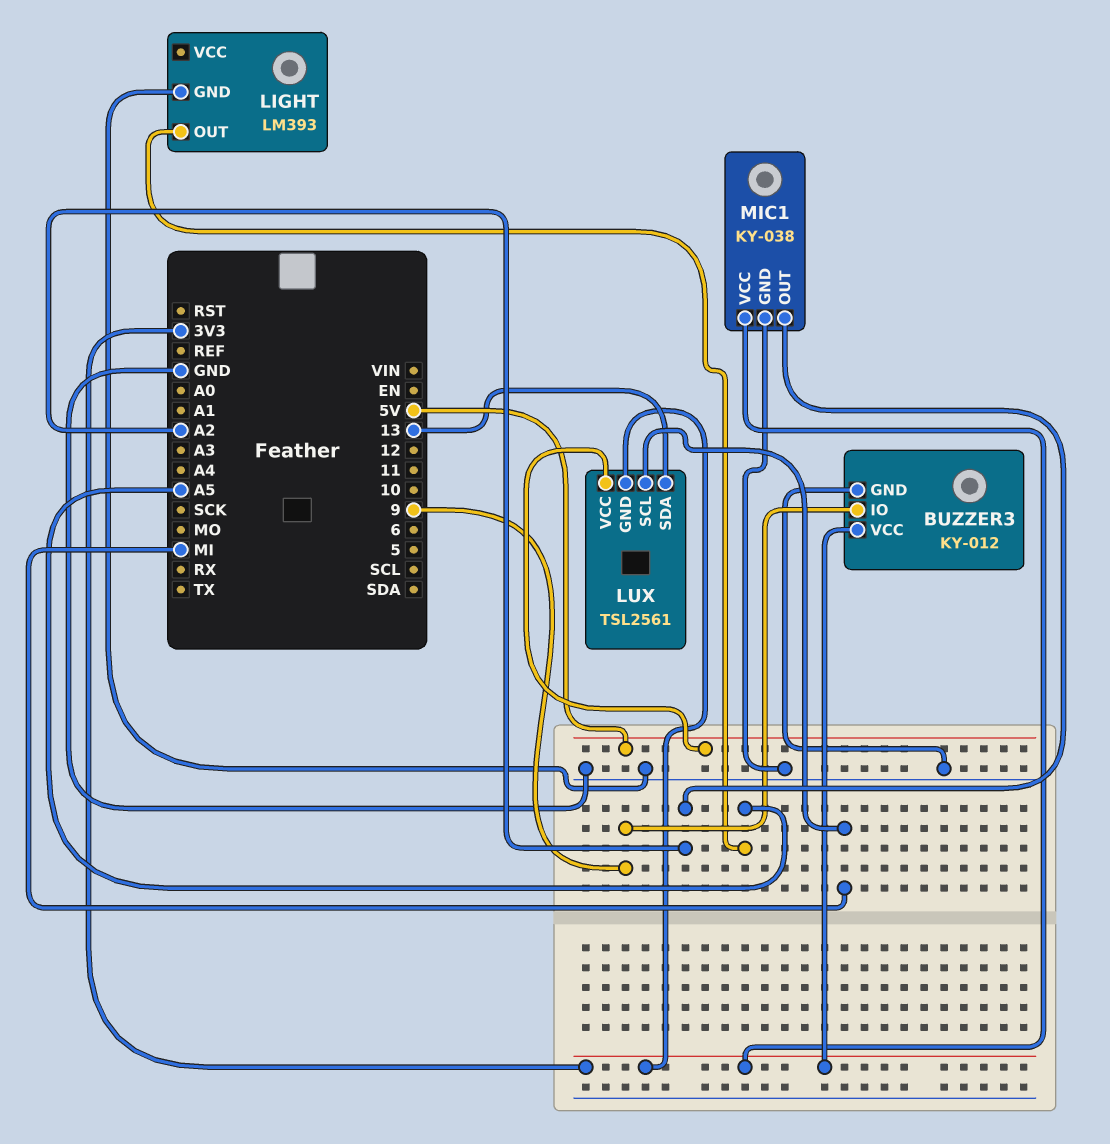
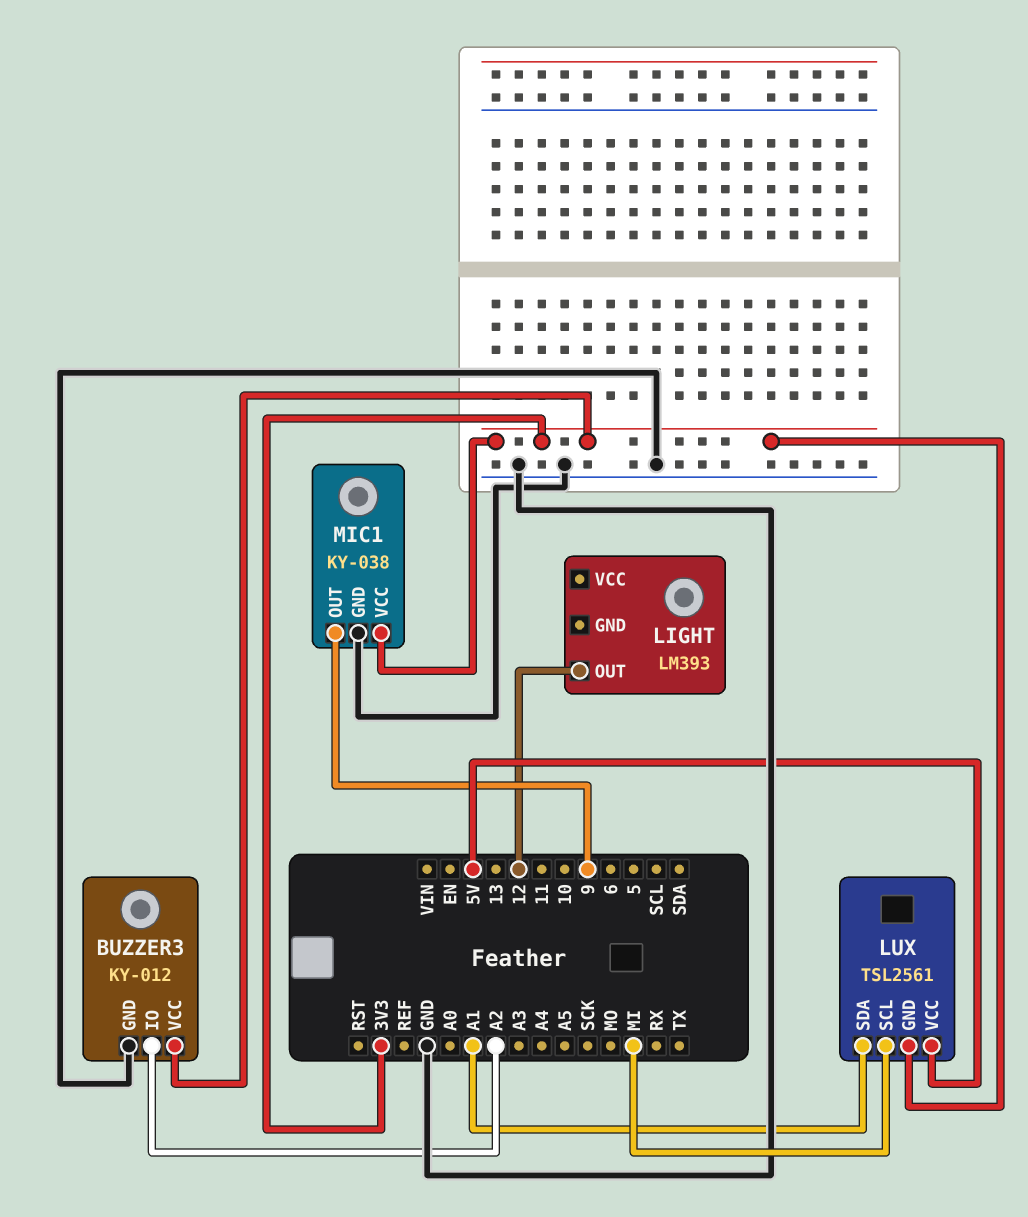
BUZZER3 pin IO: 9 -> A2
LIGHT pin GND: GND -> none
LIGHT pin OUT: A5 -> 12
LUX pin SDA: 13 -> A1
MIC1 pin OUT: A2 -> 9

